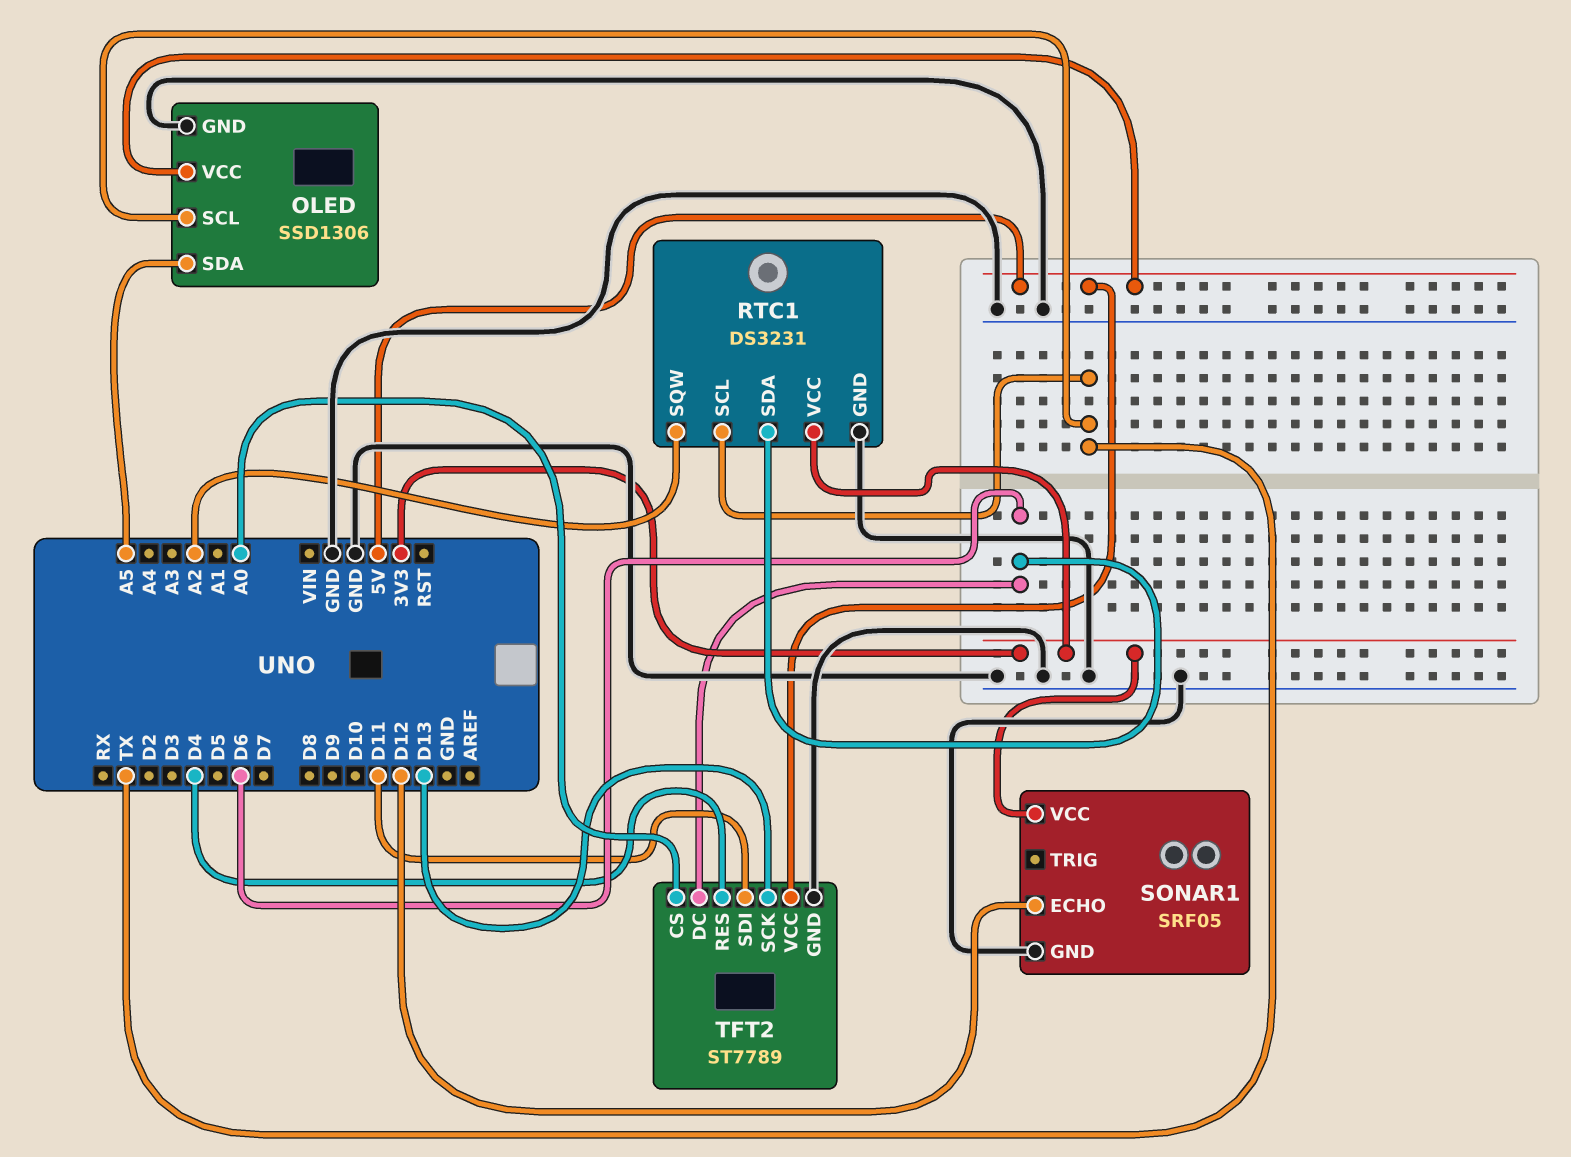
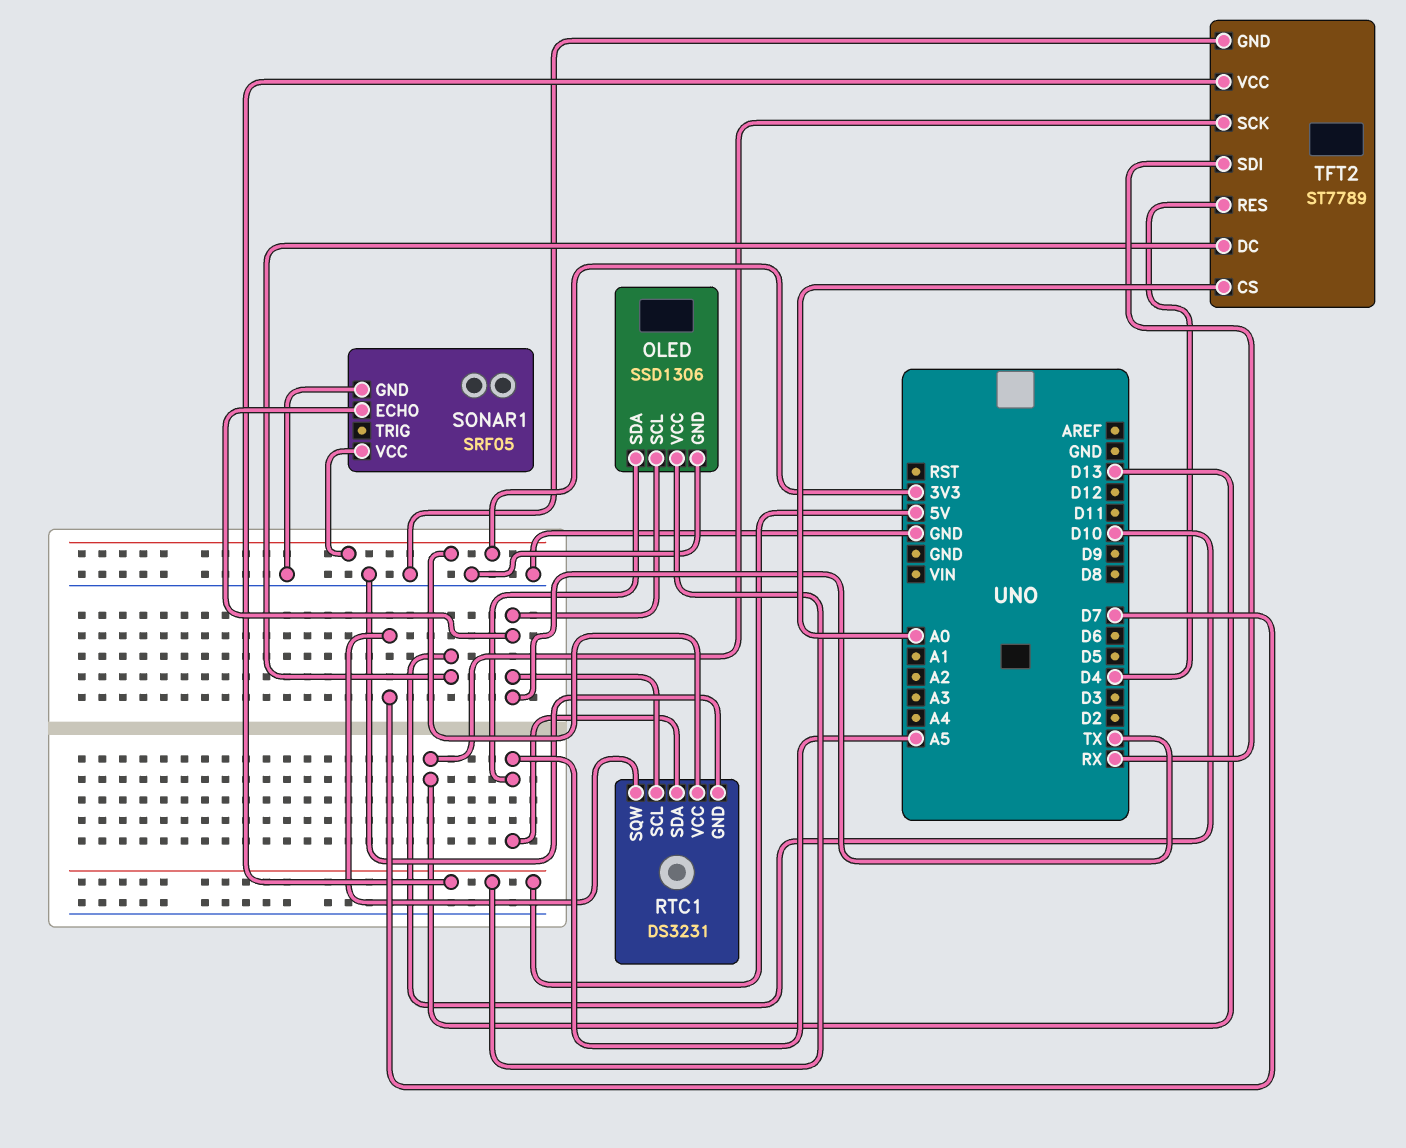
RTC1 pin SDA: D6 -> A5
RTC1 pin SQW: A2 -> D7
SONAR1 pin ECHO: D12 -> TX
TFT2 pin DC: D6 -> D10
TFT2 pin SDI: D11 -> RX

